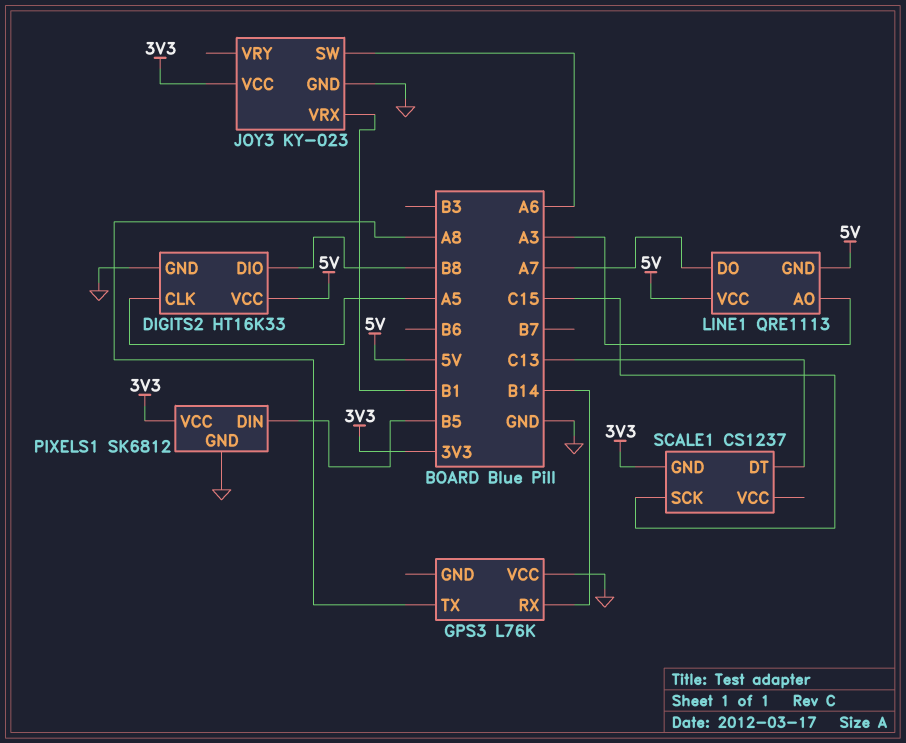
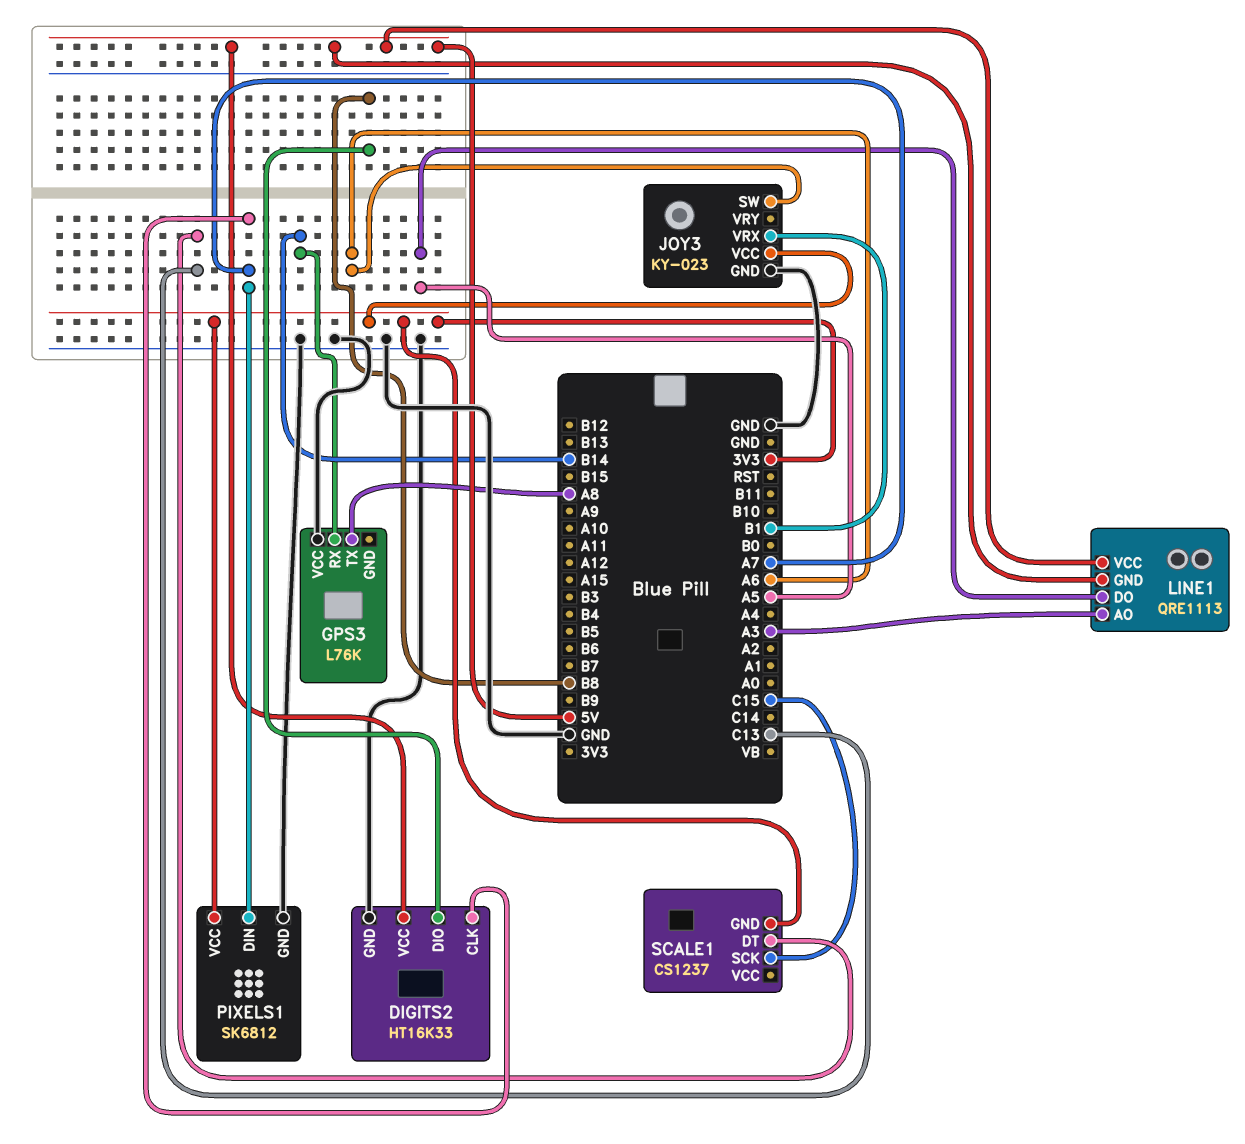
DIGITS2 pin CLK: A5 -> A7
LINE1 pin DO: A7 -> A5
PIXELS1 pin DIN: B5 -> A7

